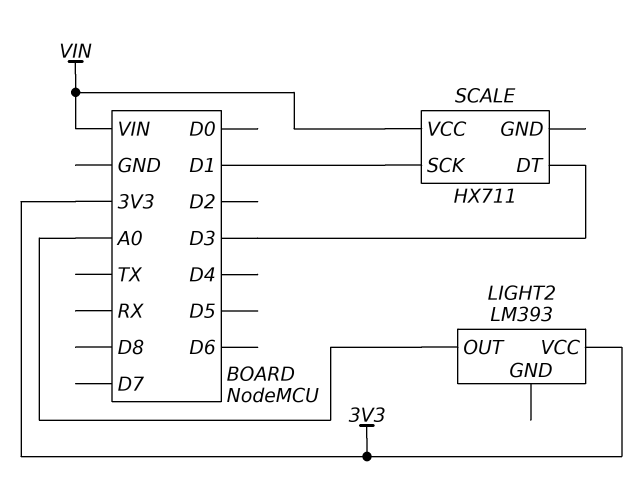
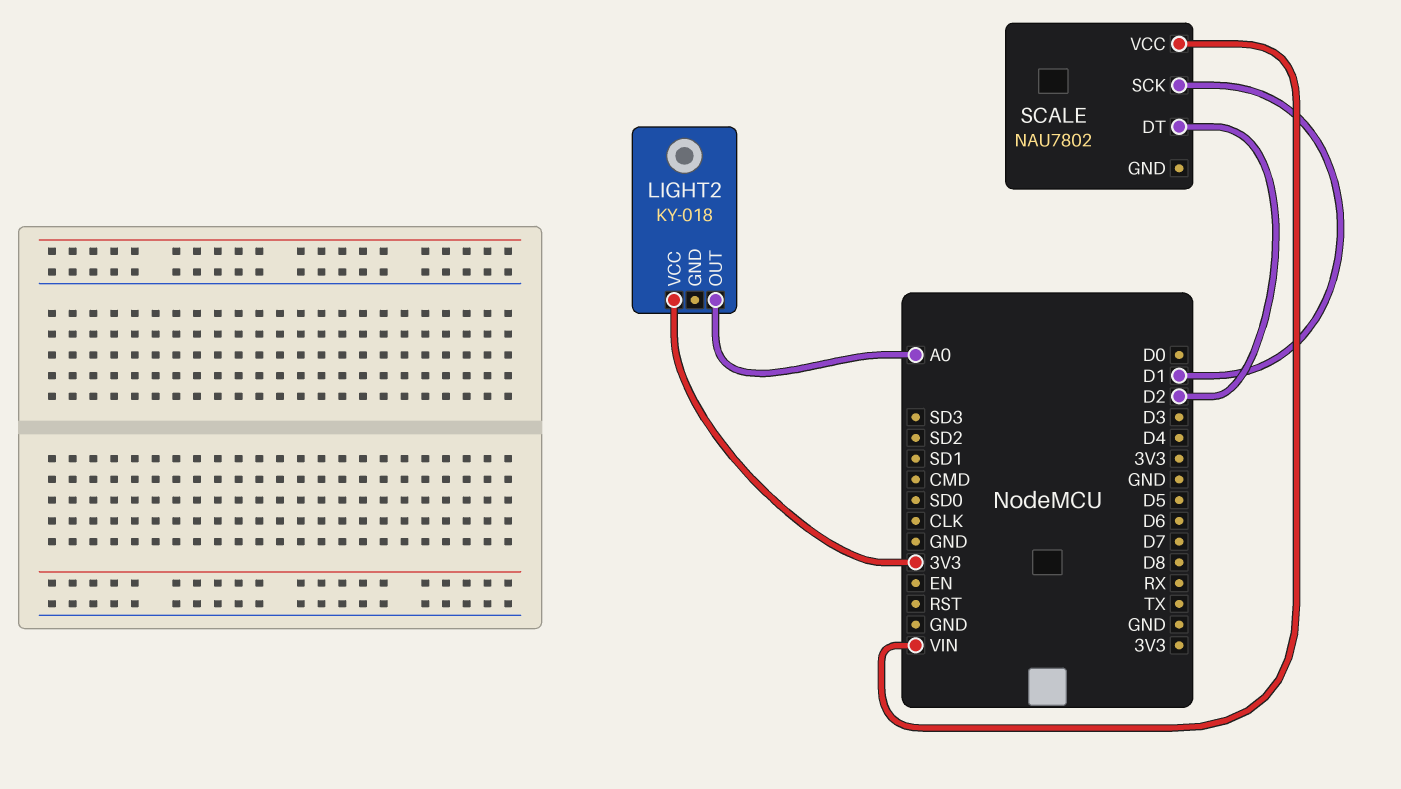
LIGHT2: LM393 -> KY-018
SCALE: HX711 -> NAU7802
SCALE pin DT: D3 -> D2

